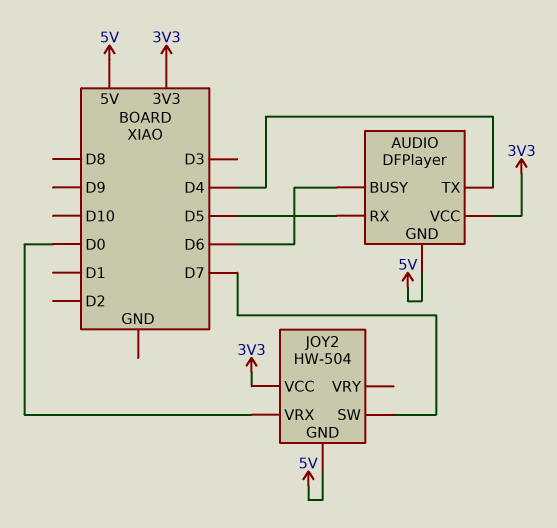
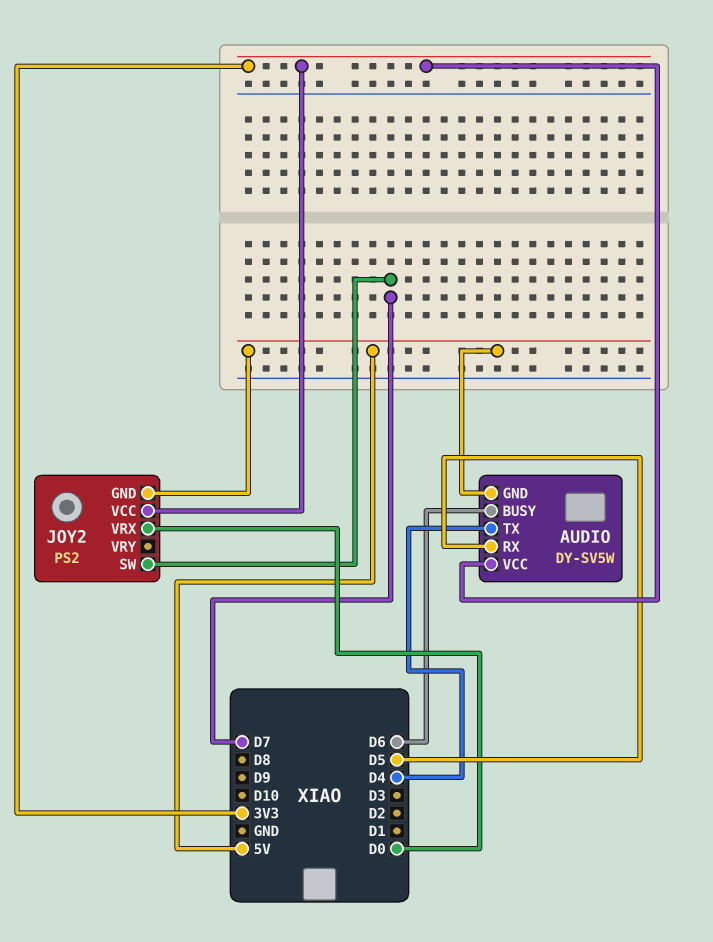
AUDIO: DFPlayer -> DY-SV5W
JOY2: HW-504 -> PS2

